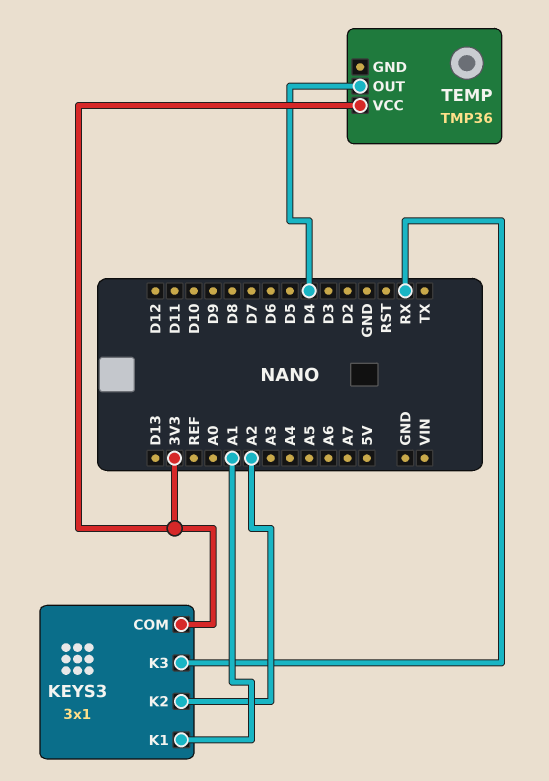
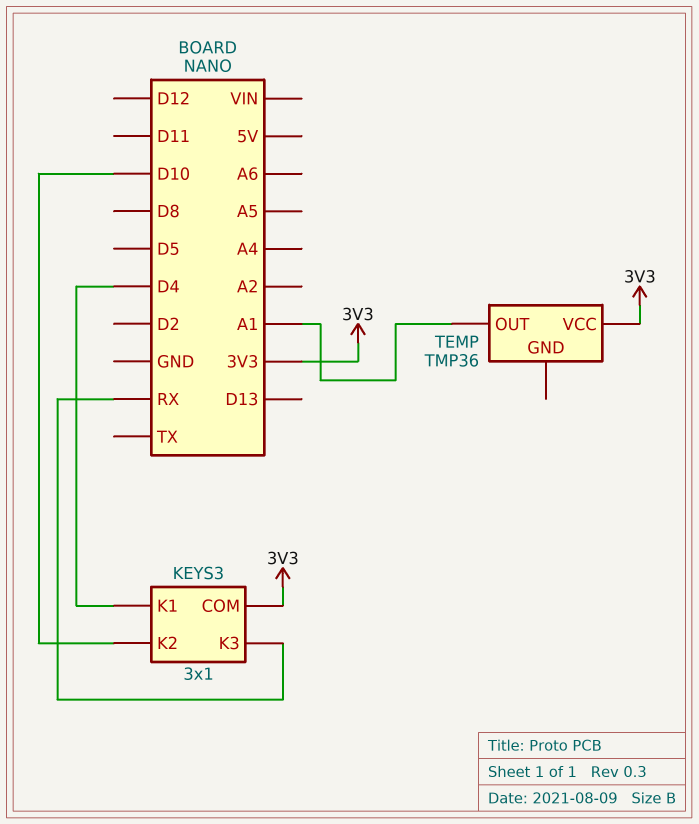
KEYS3 pin K1: A1 -> D4
KEYS3 pin K2: A2 -> D10
TEMP pin OUT: D4 -> A1

